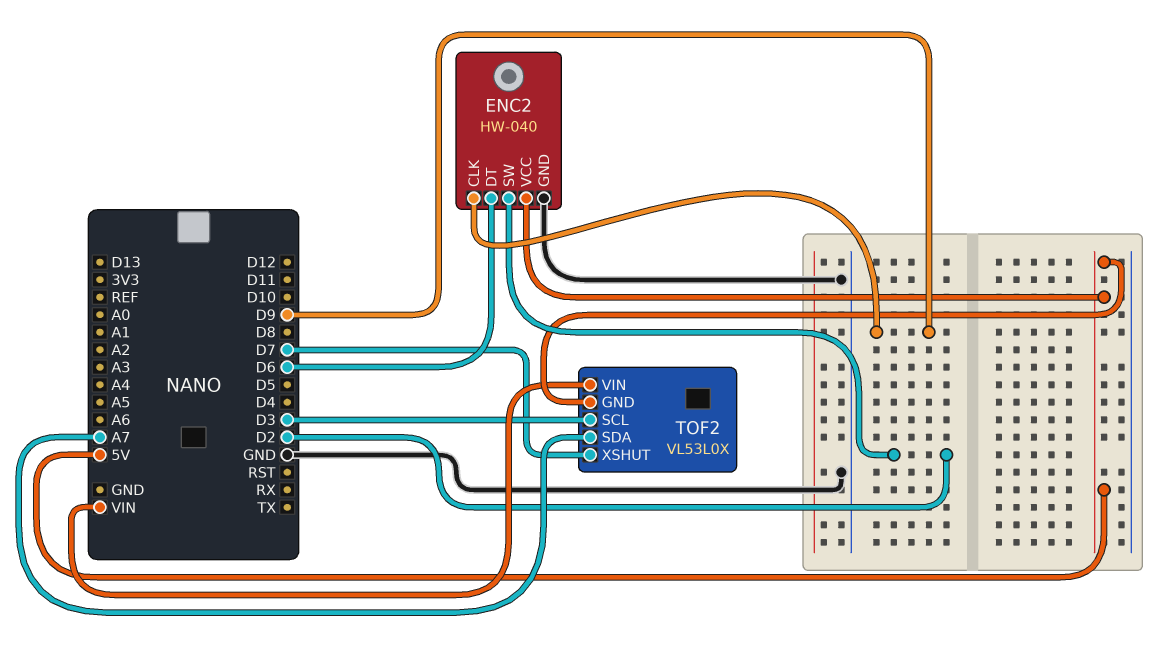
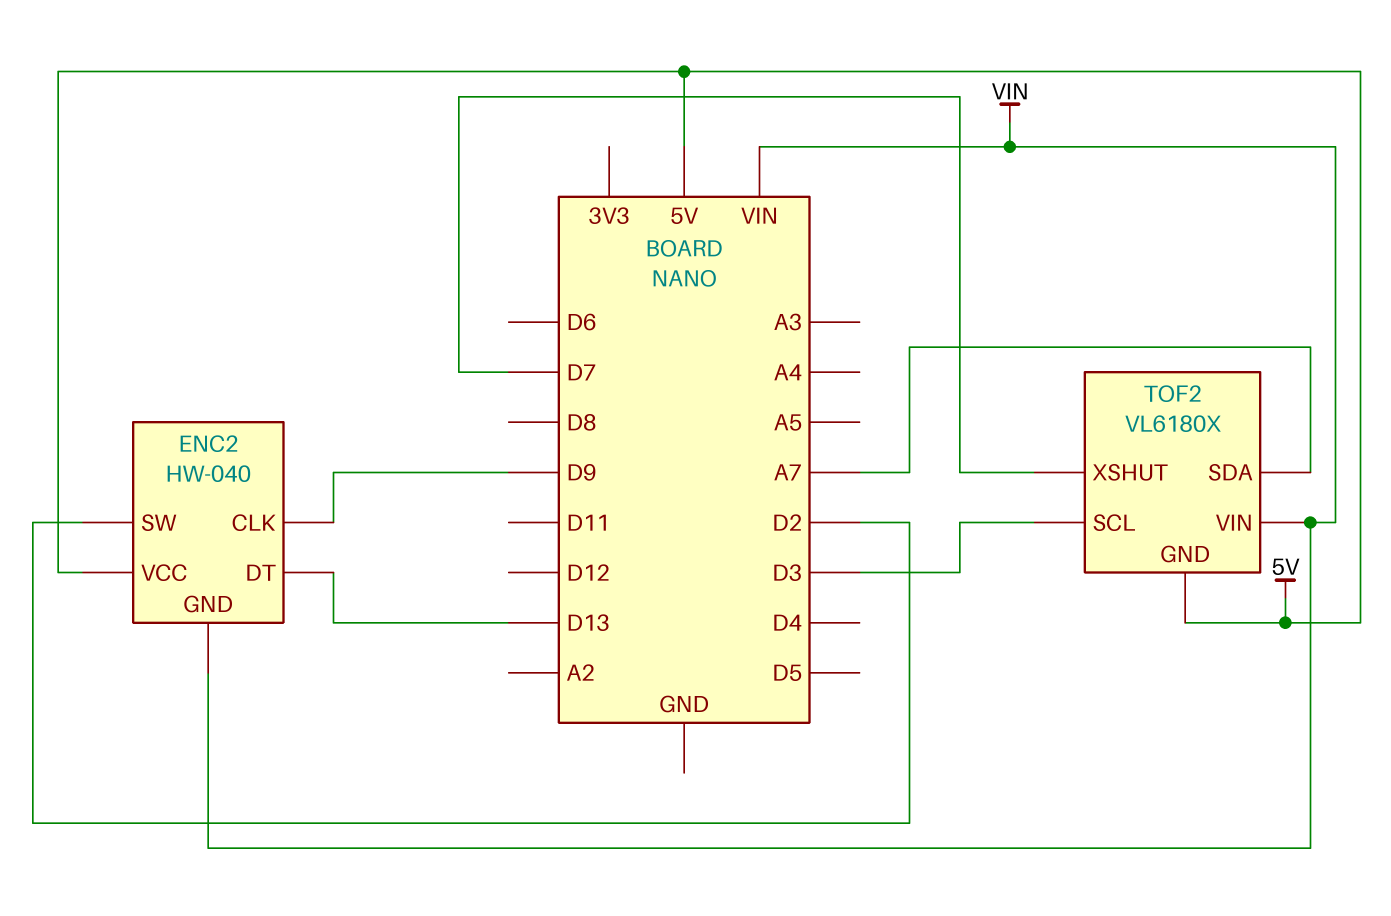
ENC2 pin DT: D6 -> D13
ENC2 pin GND: GND -> VIN
TOF2: VL53L0X -> VL6180X

